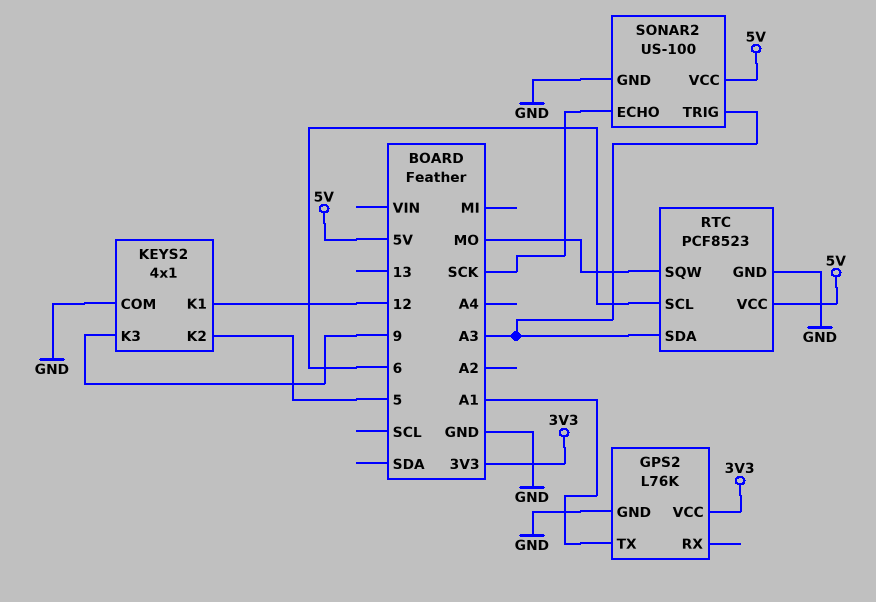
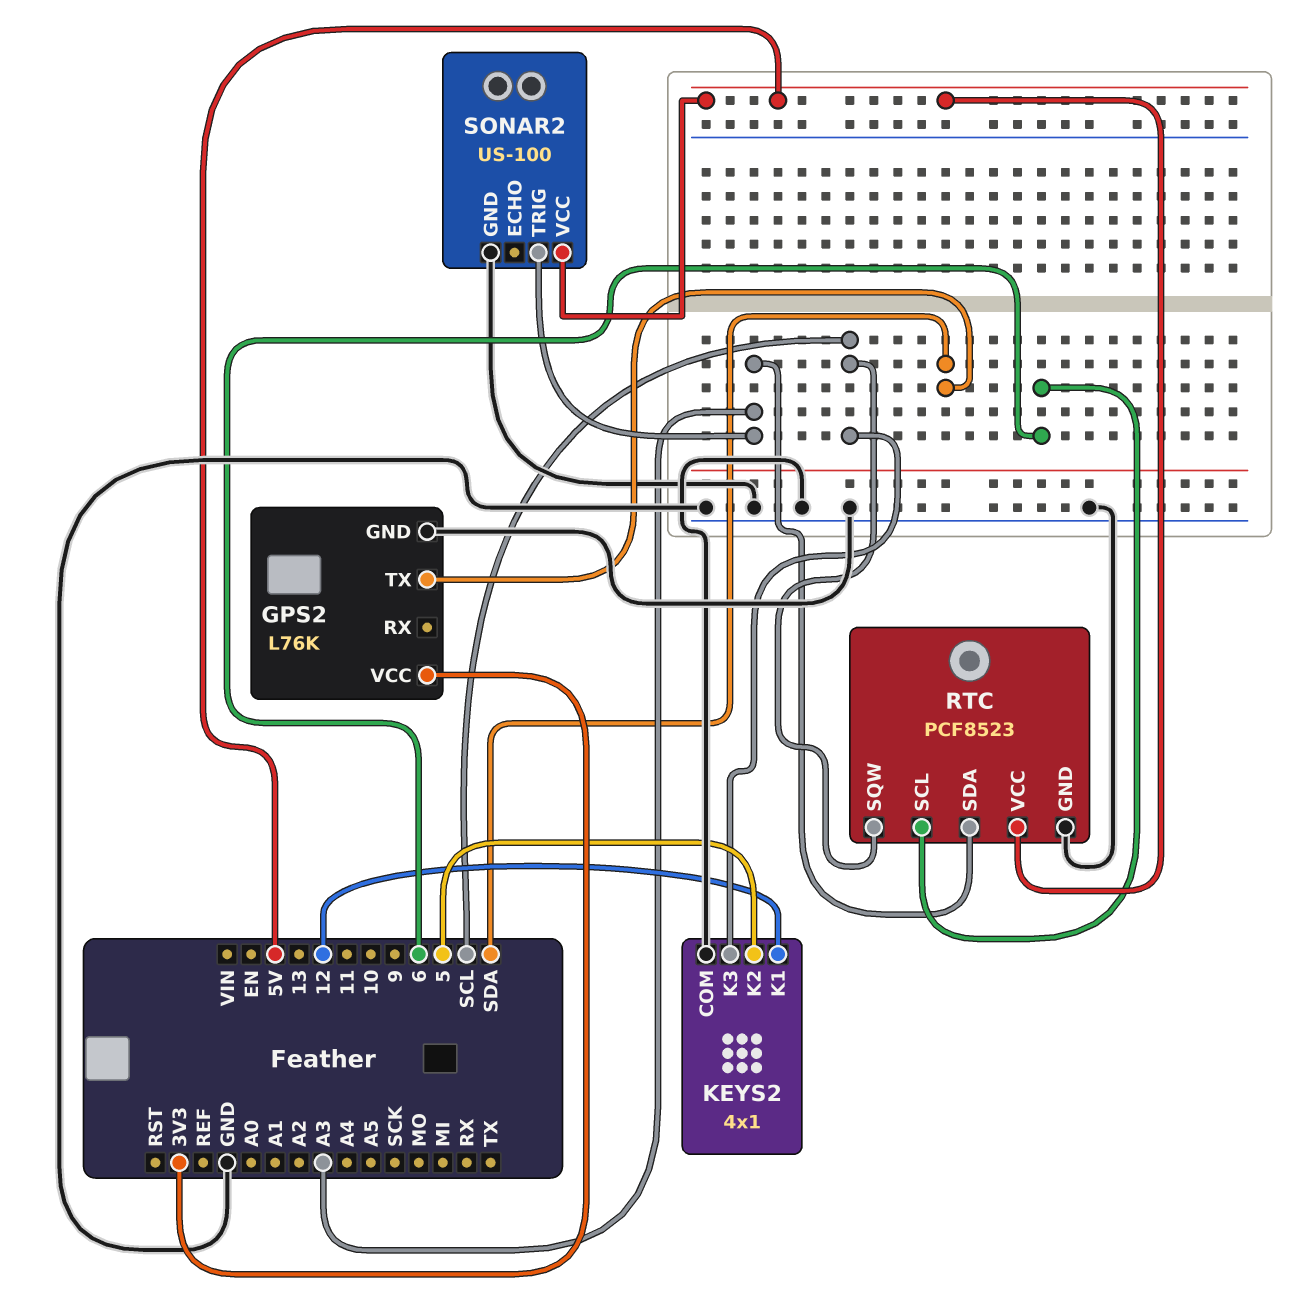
GPS2 pin TX: A1 -> SDA
KEYS2 pin K3: 9 -> SCL
RTC pin SQW: MO -> SCL
SONAR2 pin ECHO: SCK -> none

